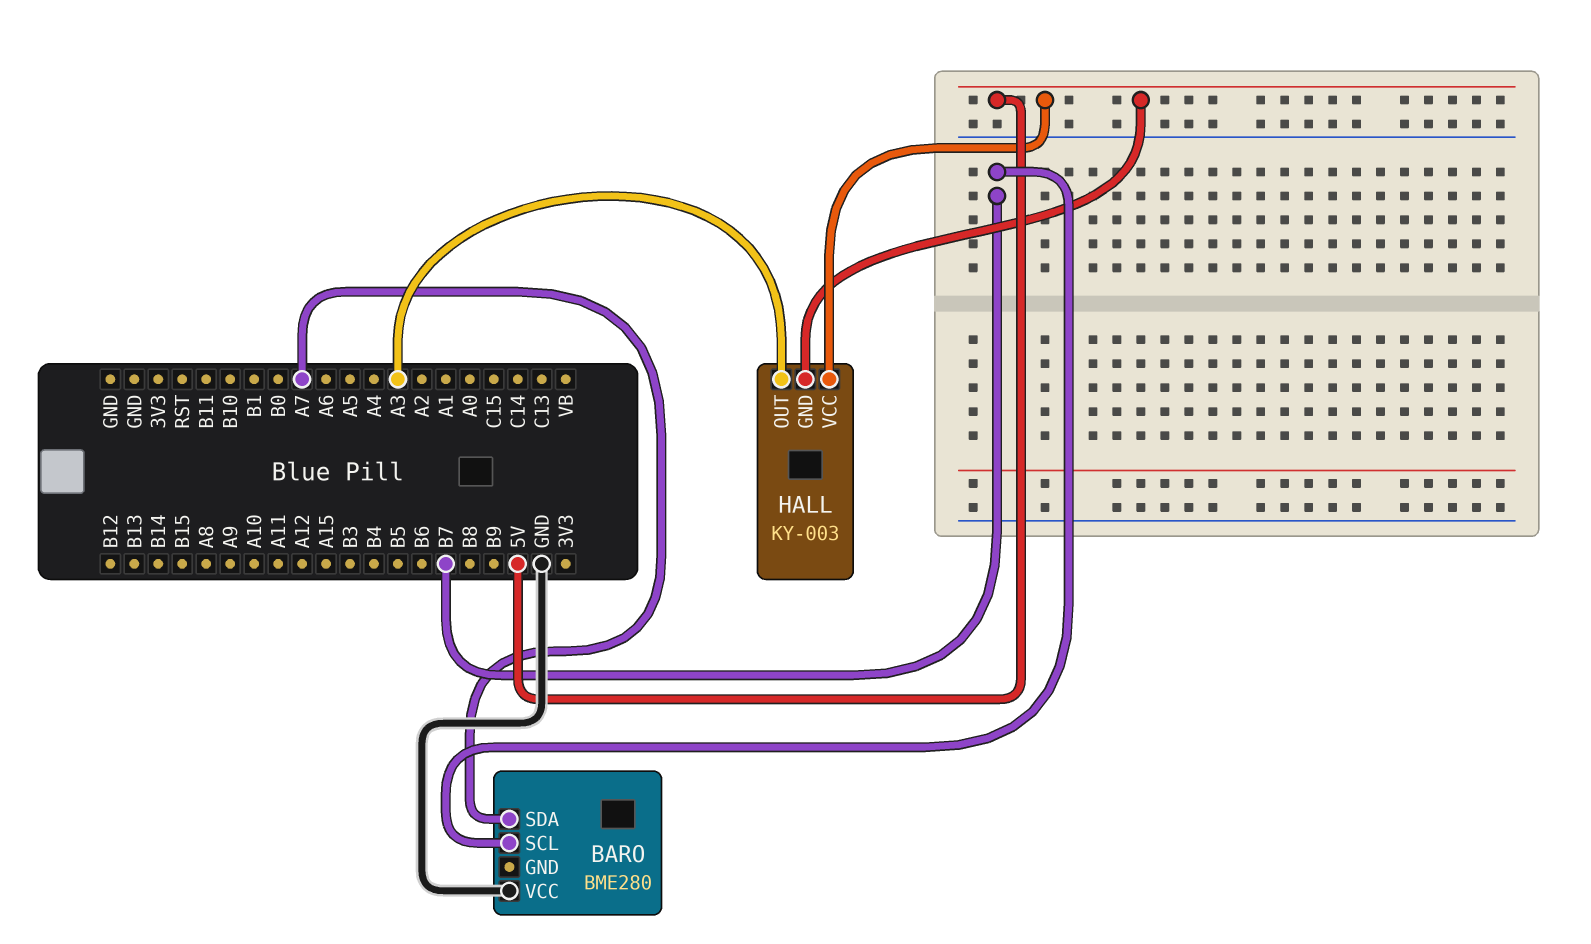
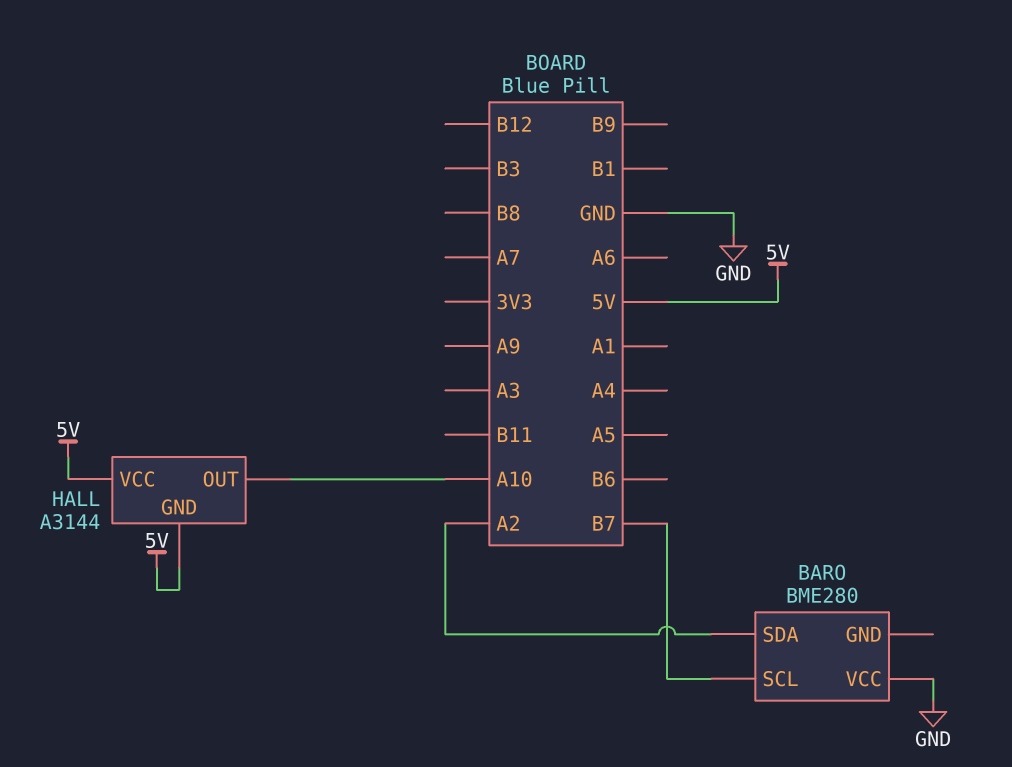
BARO pin SDA: A7 -> A2
HALL: KY-003 -> A3144
HALL pin OUT: A3 -> A10

